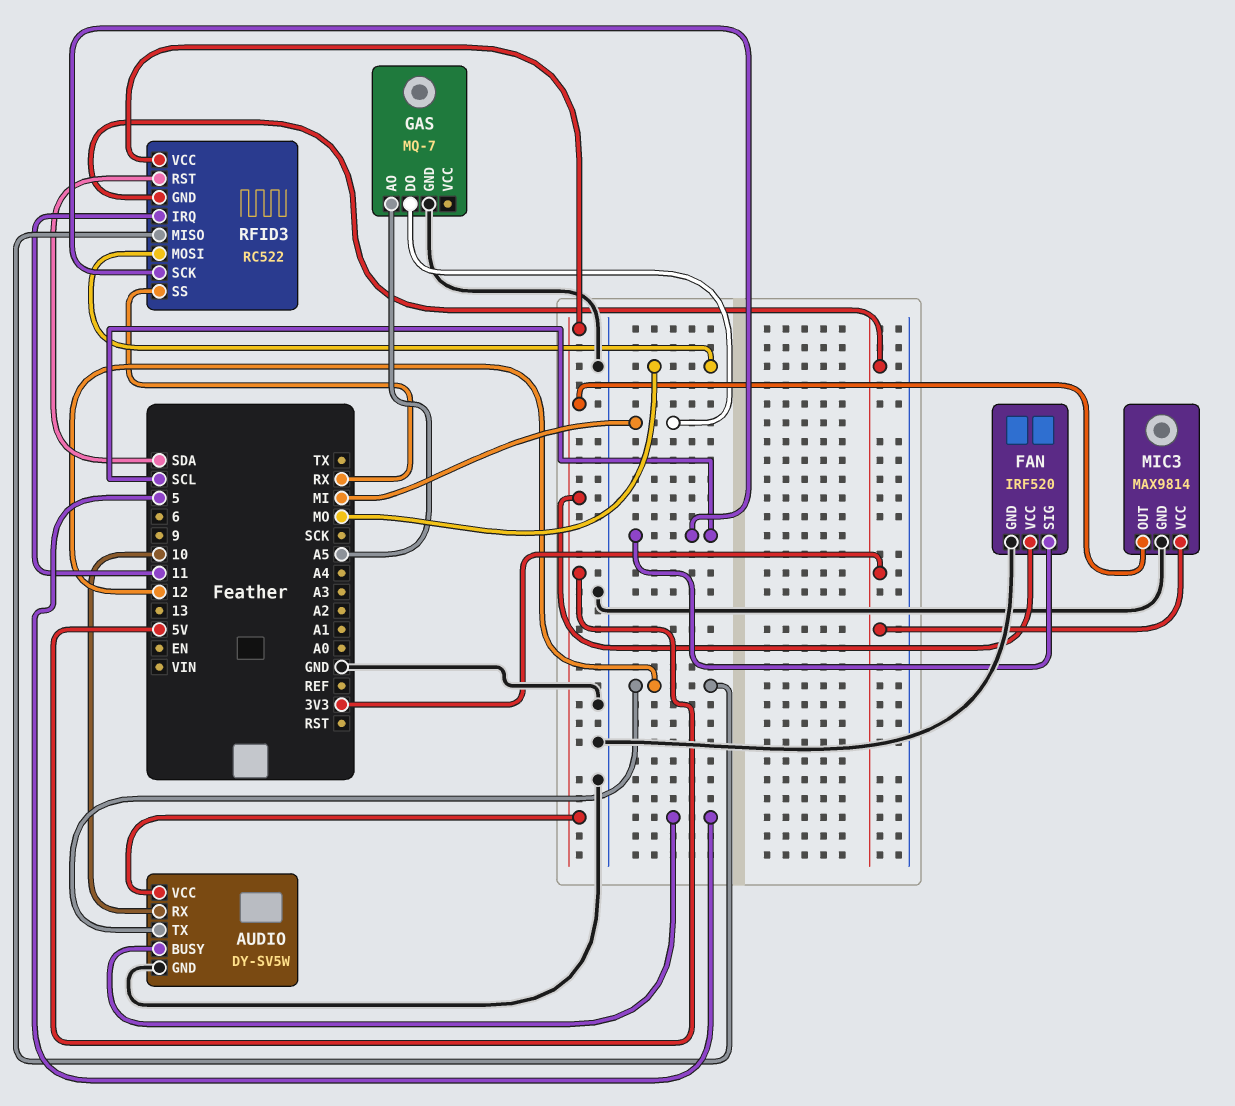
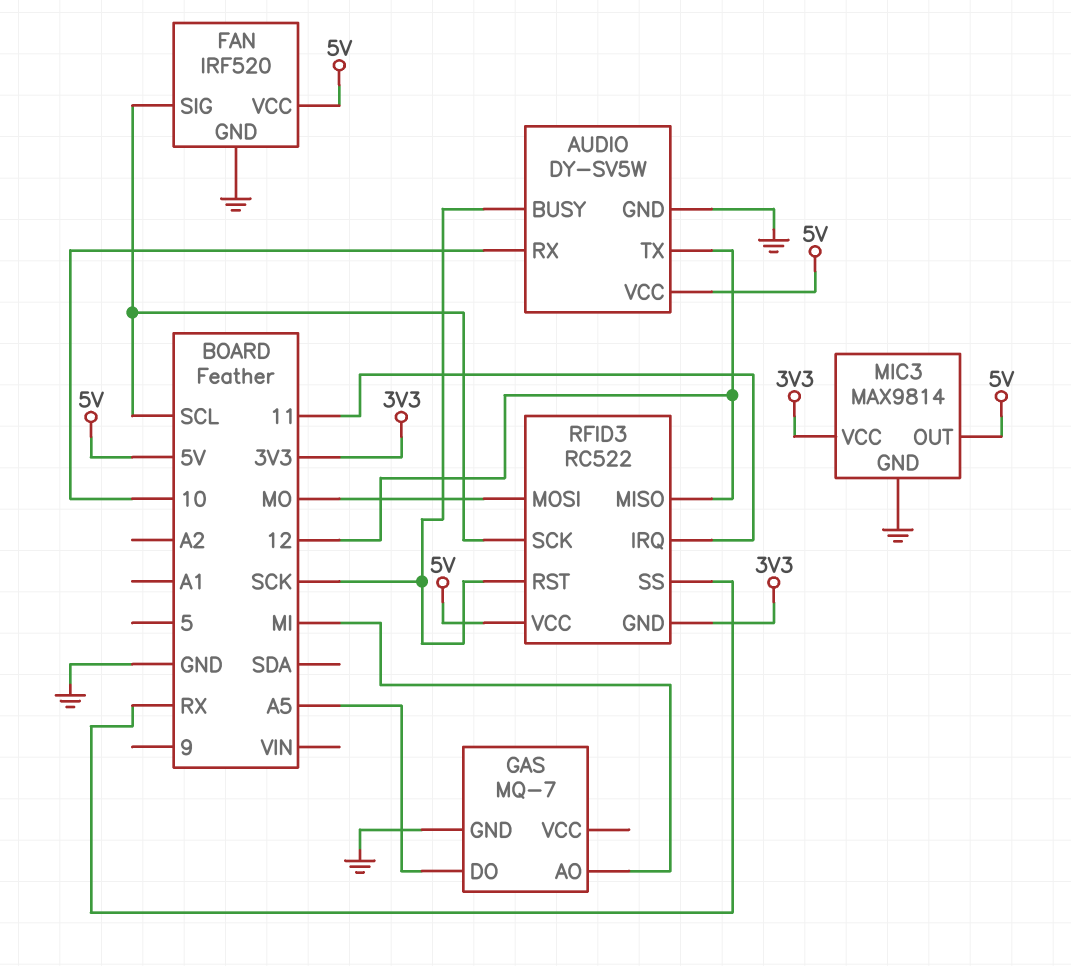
AUDIO pin BUSY: 5 -> SCK
GAS pin AO: A5 -> MI
GAS pin DO: MI -> A5
RFID3 pin RST: SDA -> SCK

